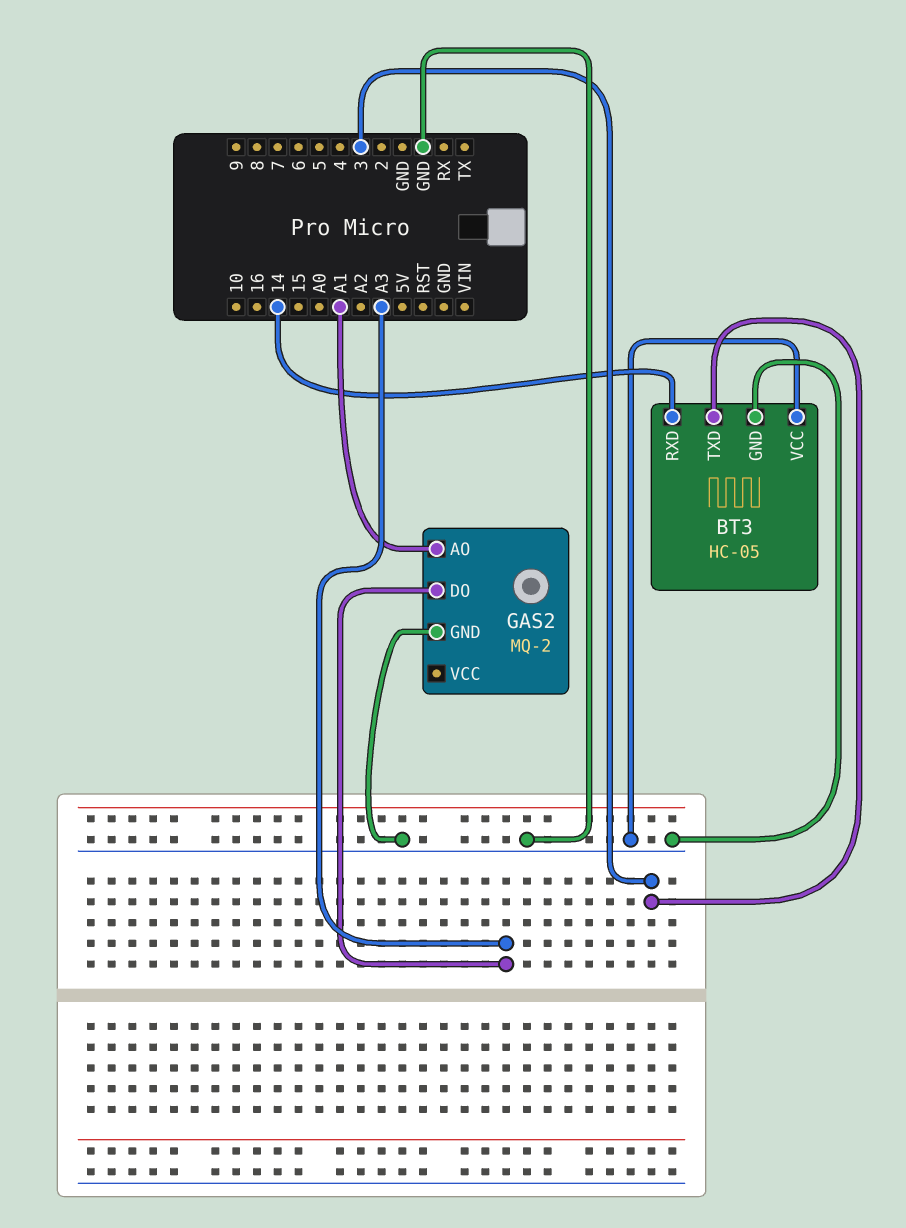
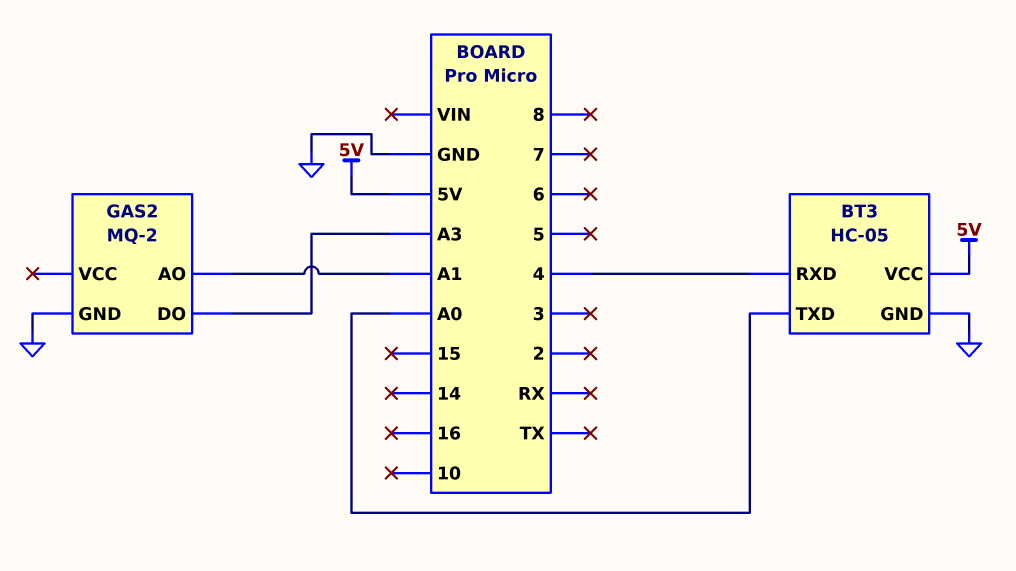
BT3 pin RXD: 14 -> 4
BT3 pin TXD: 3 -> A0
BT3 pin VCC: GND -> 5V

